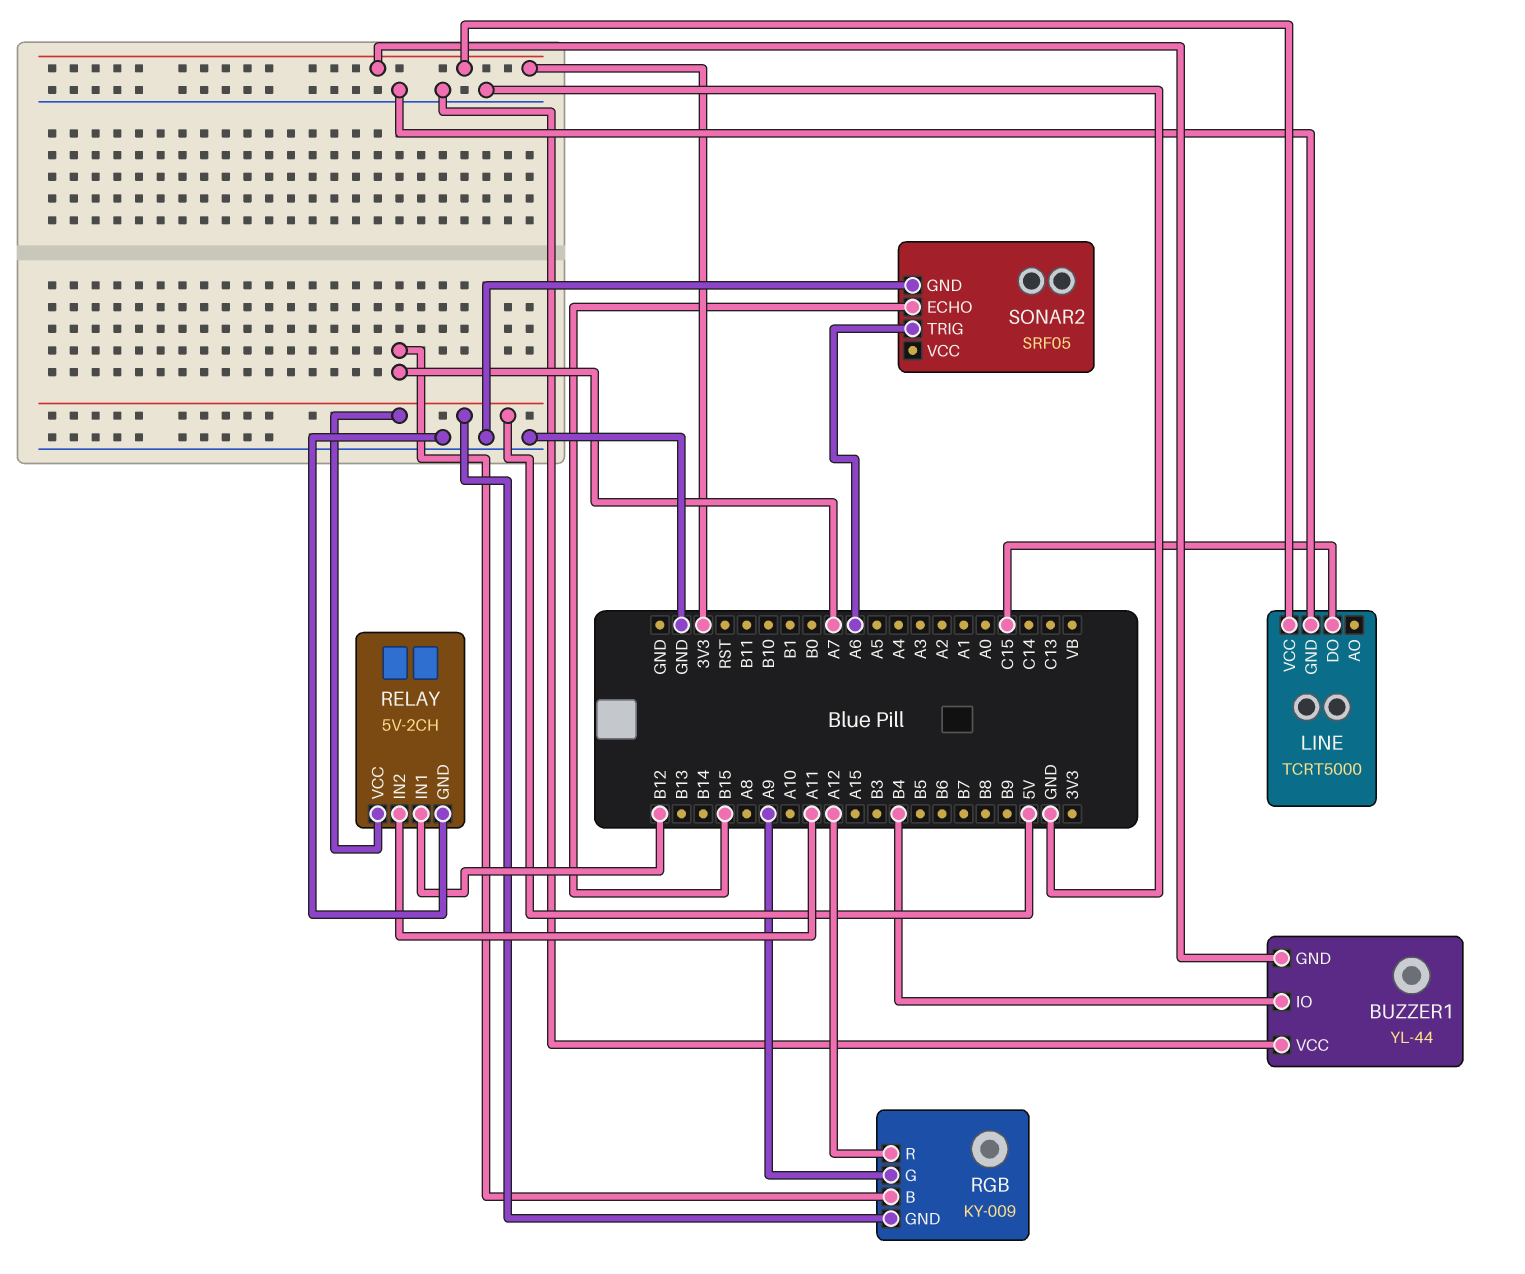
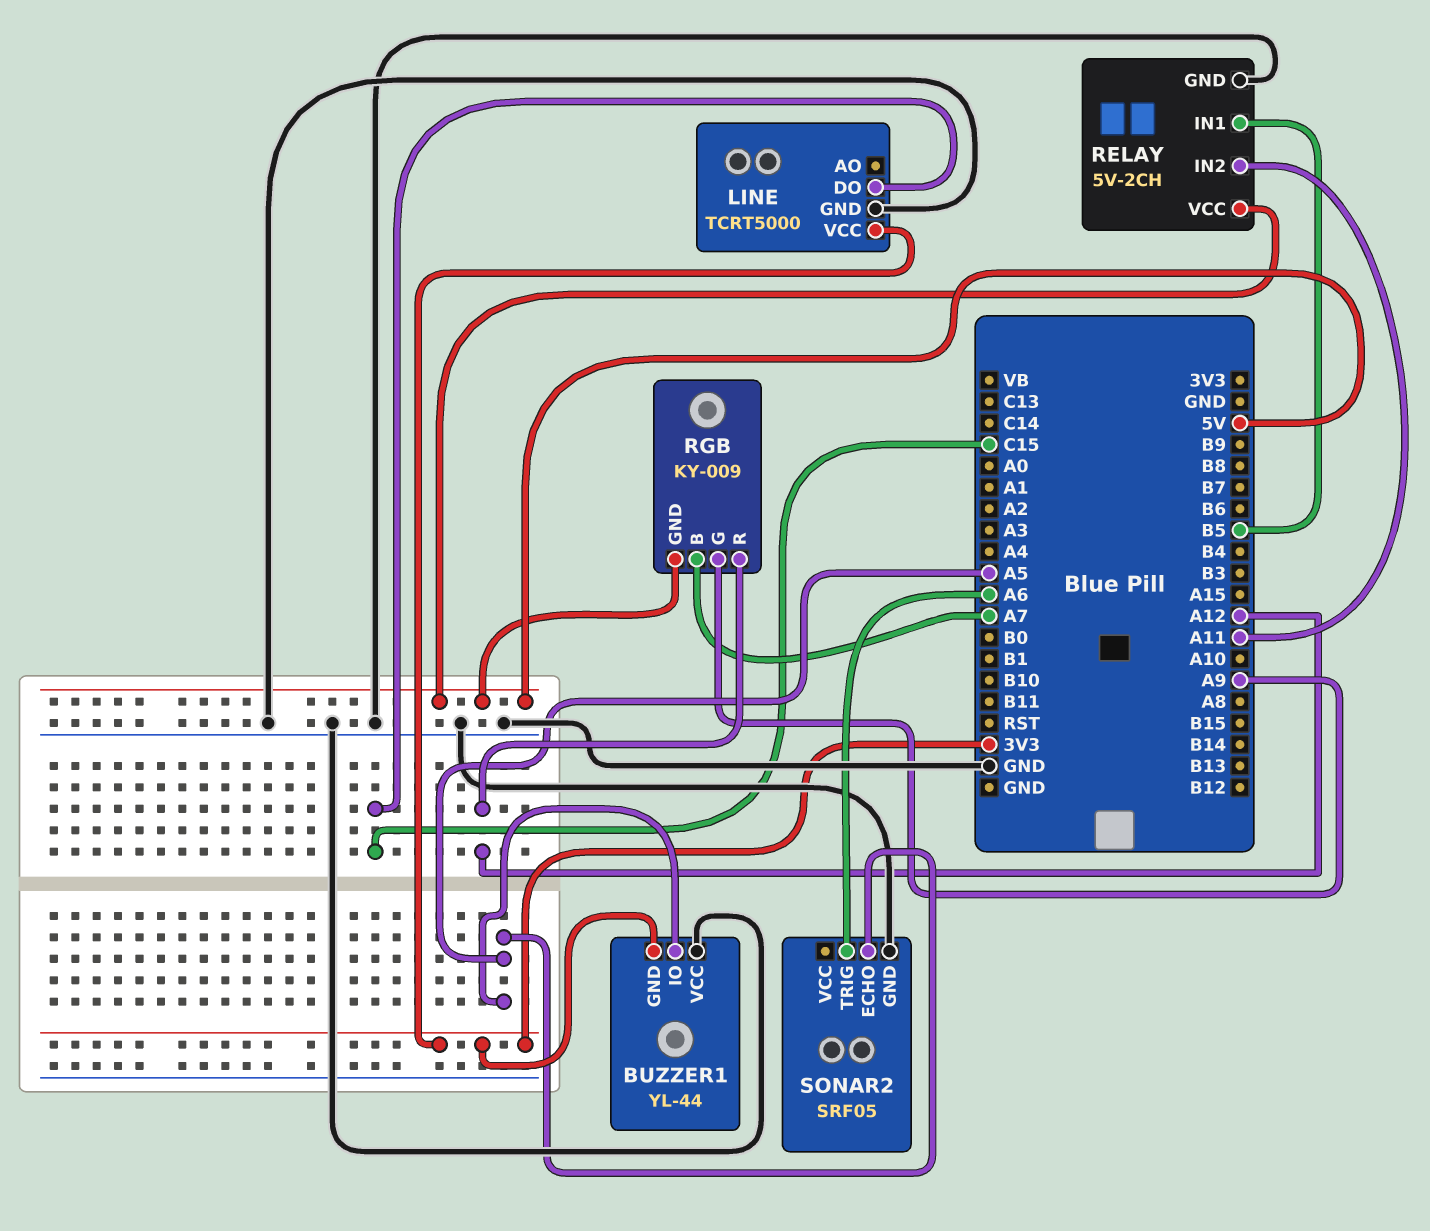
BUZZER1 pin IO: B4 -> A5
RELAY pin IN1: B12 -> B5
SONAR2 pin ECHO: B15 -> A5

